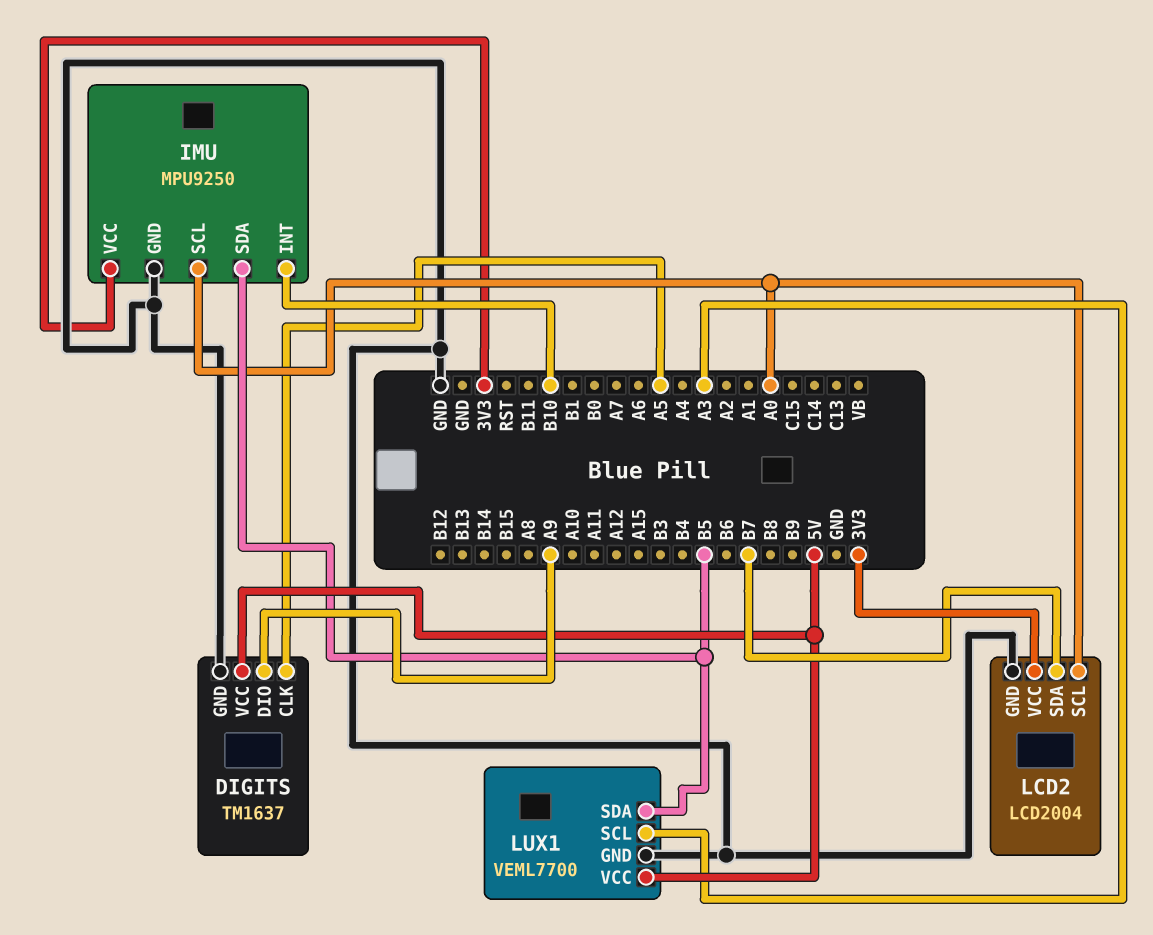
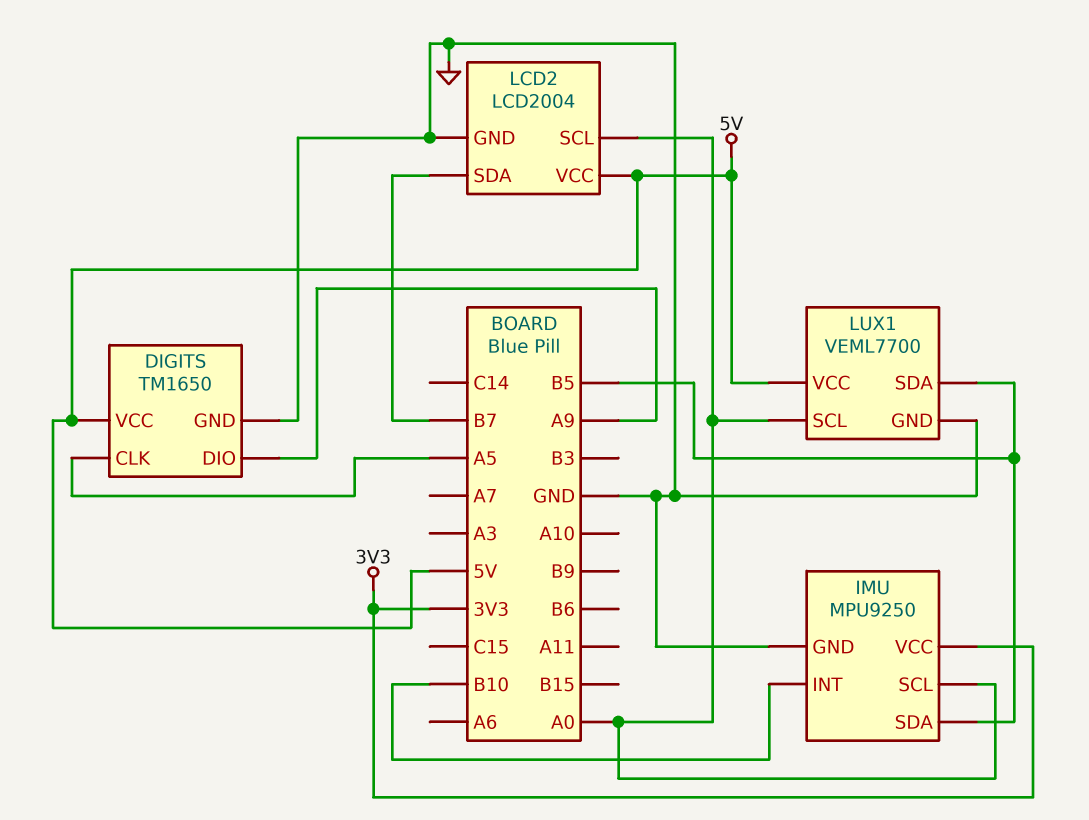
DIGITS: TM1637 -> TM1650
LCD2 pin VCC: 3V3 -> 5V
LUX1 pin SCL: A3 -> A0

